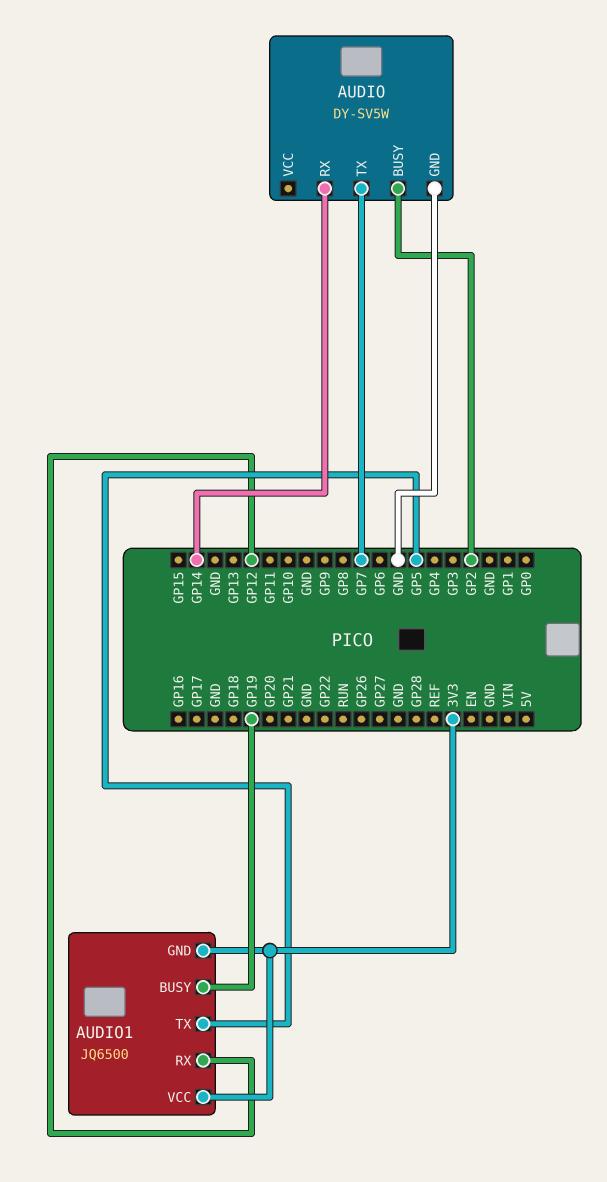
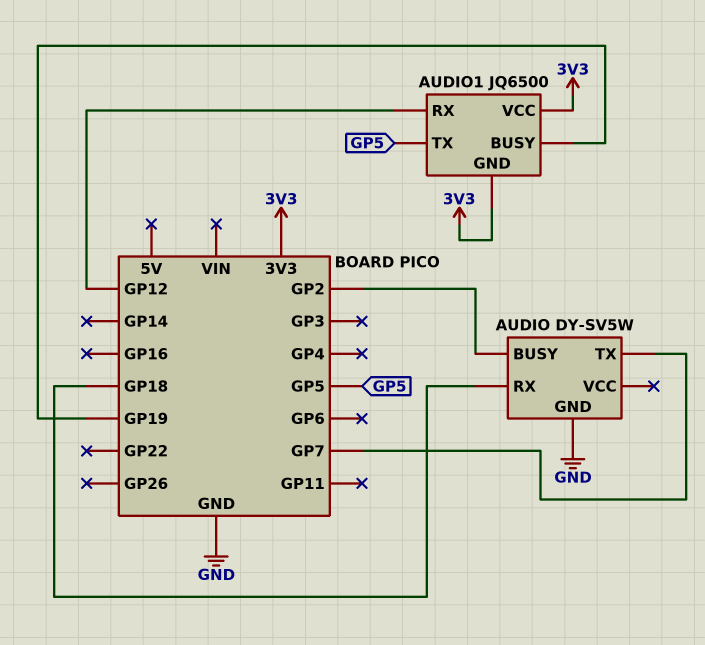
AUDIO pin RX: GP14 -> GP18

